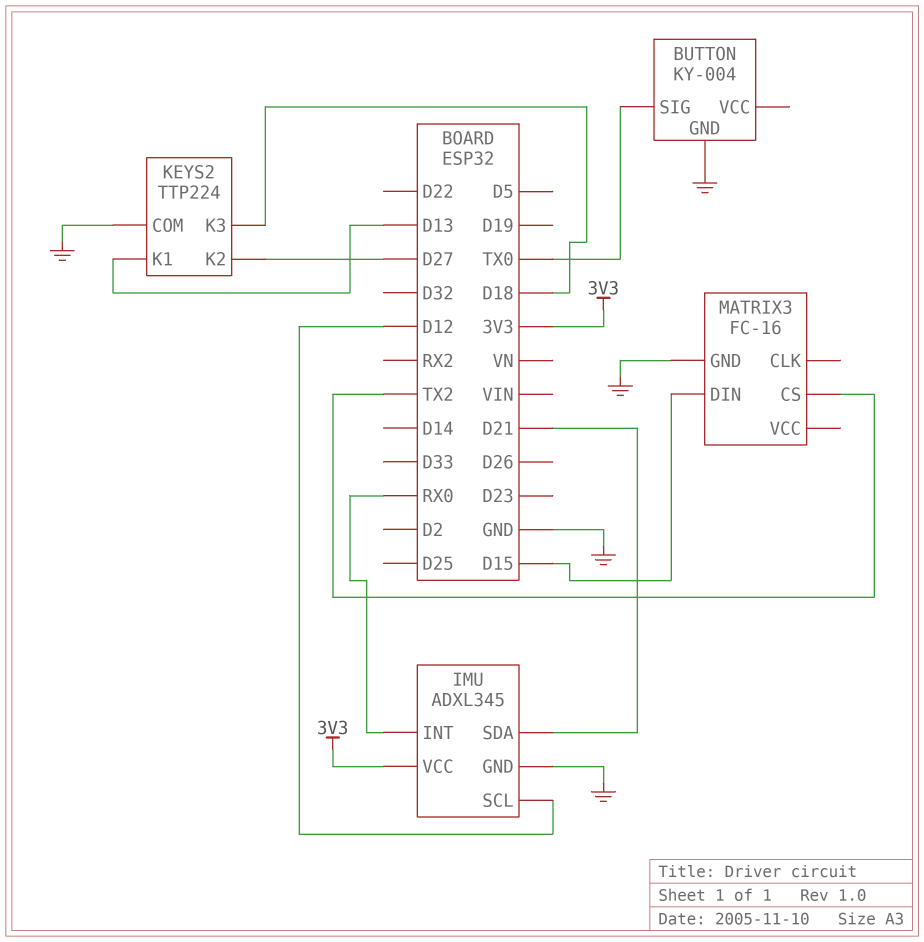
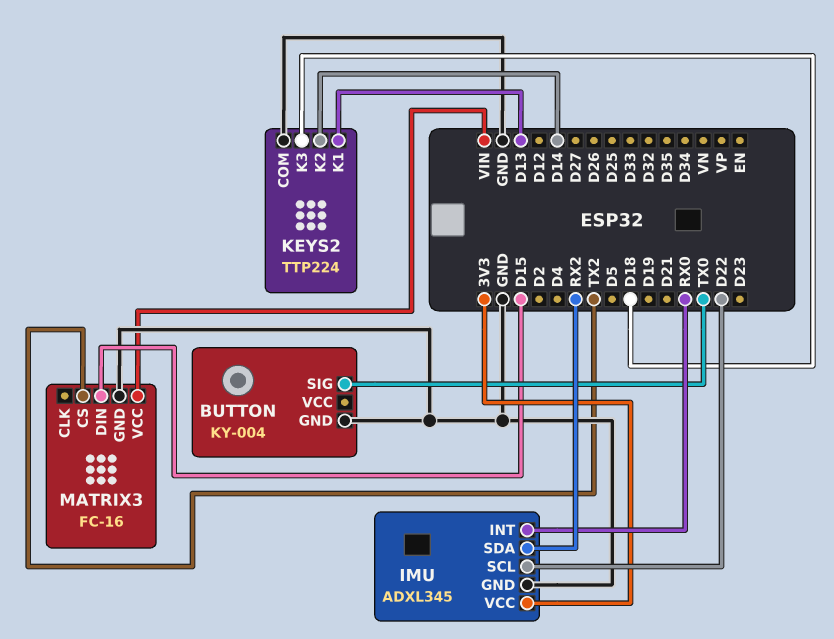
IMU pin SCL: D12 -> D22
IMU pin SDA: D21 -> RX2
KEYS2 pin K2: D27 -> D14
MATRIX3 pin VCC: none -> VIN

